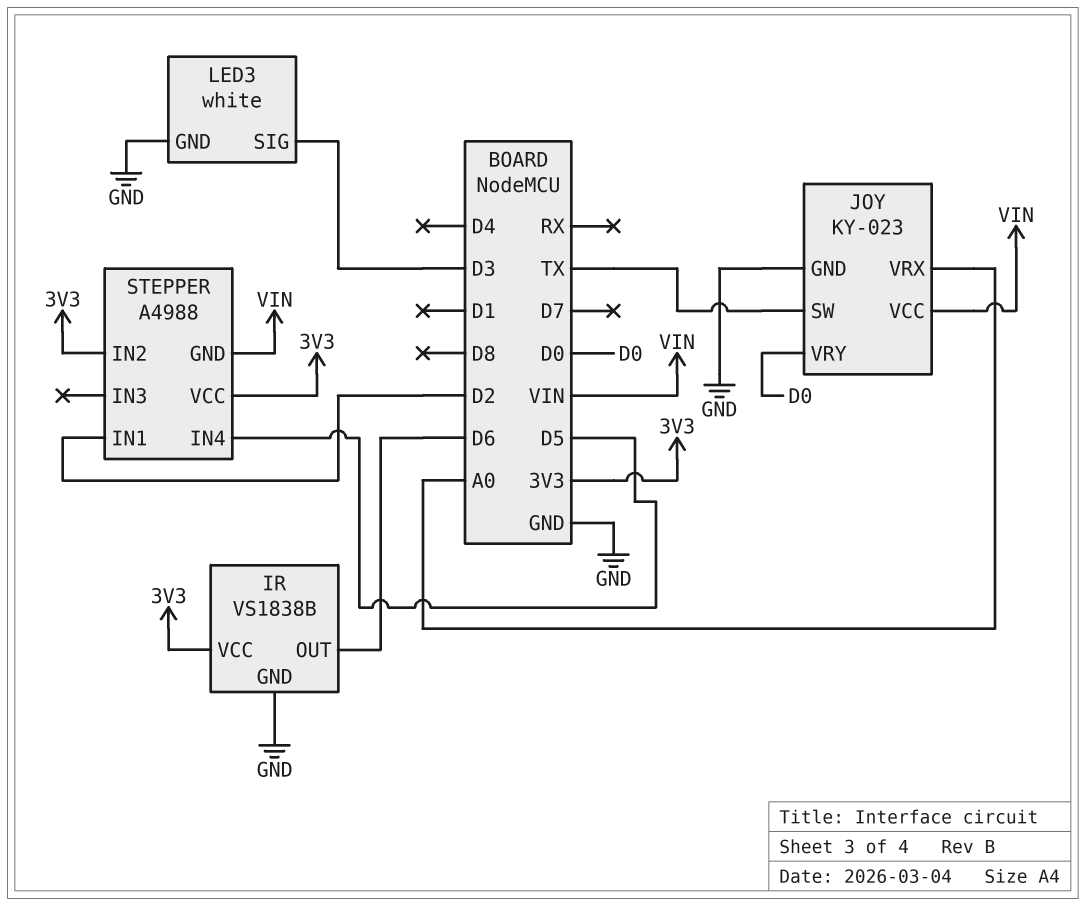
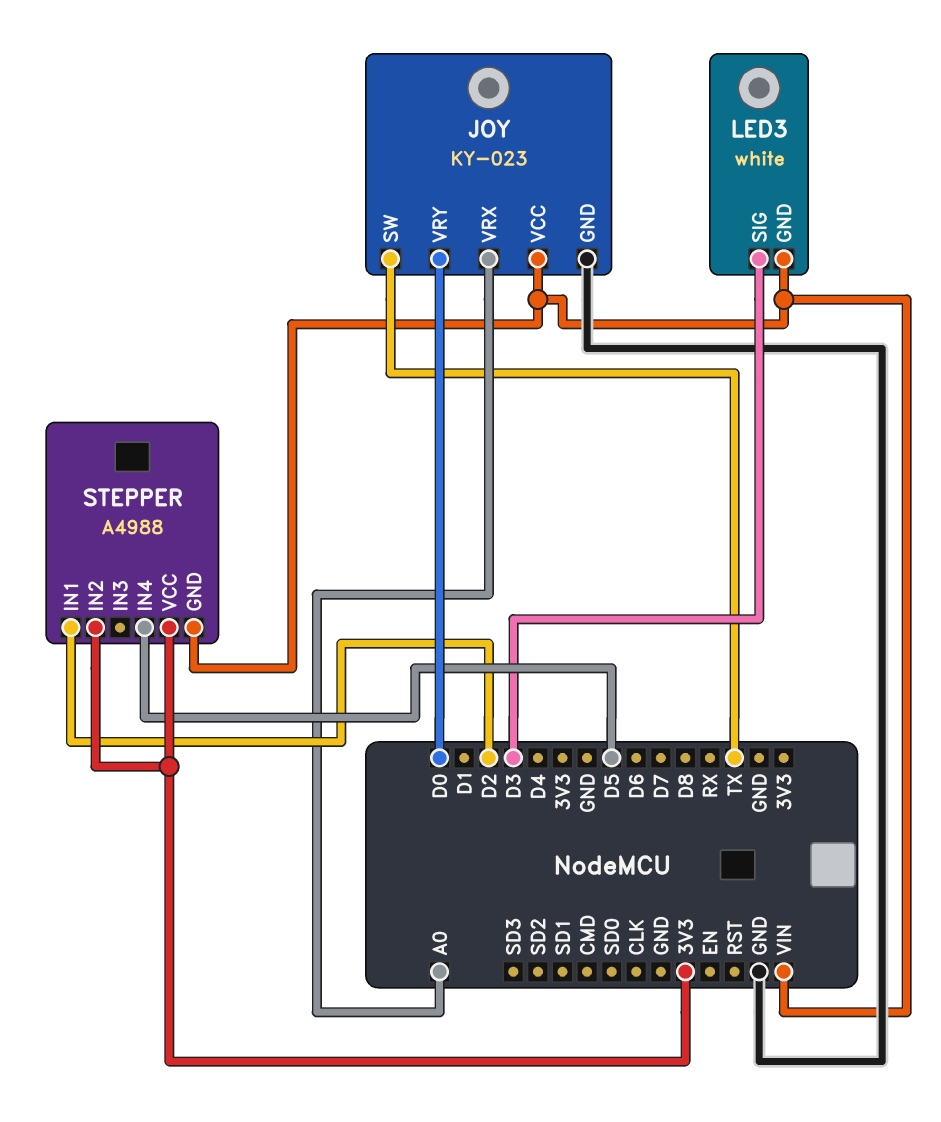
IR: VS1838B -> none
IR pin GND: GND -> none
IR pin OUT: D6 -> none
IR pin VCC: 3V3 -> none
LED3 pin GND: GND -> VIN

